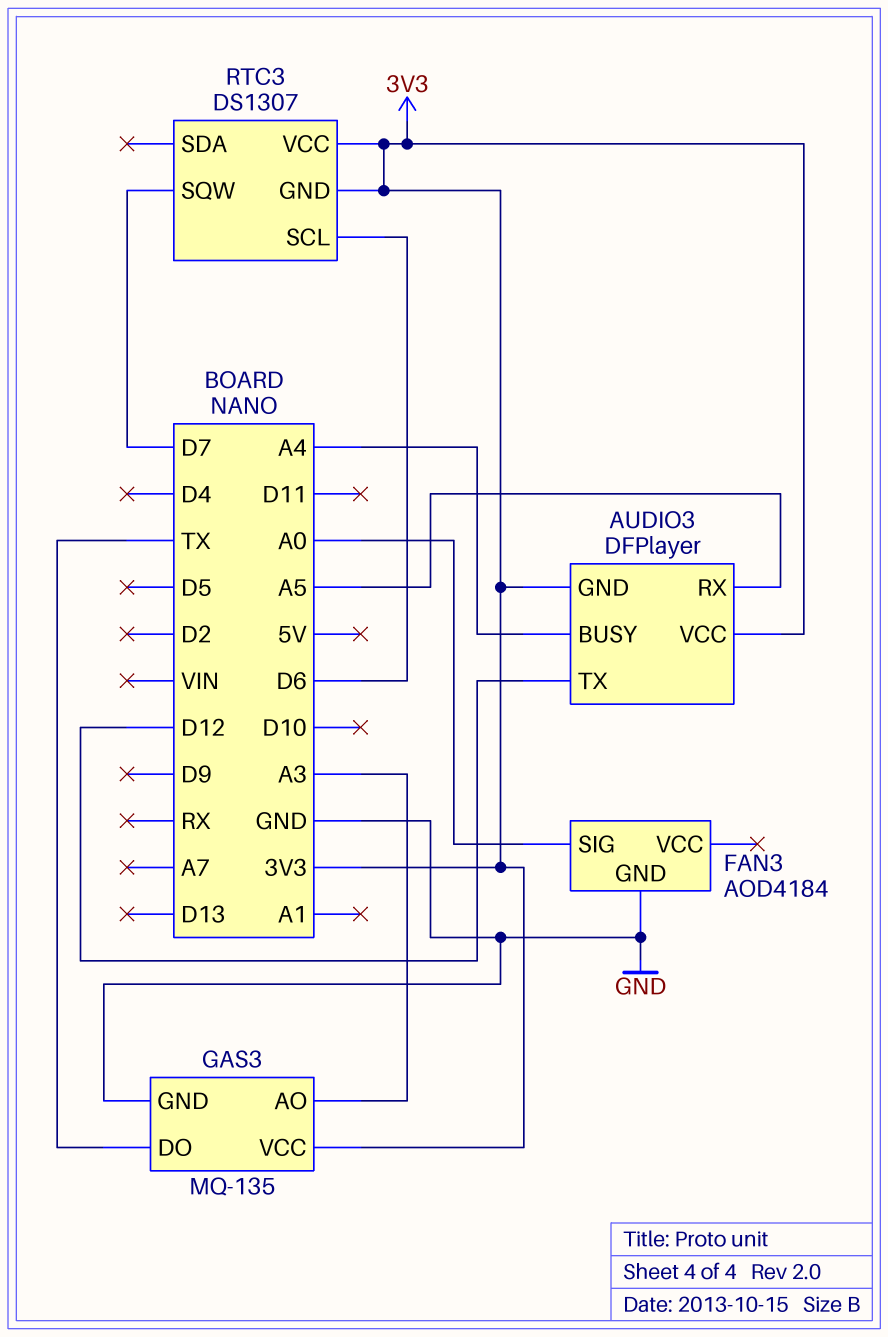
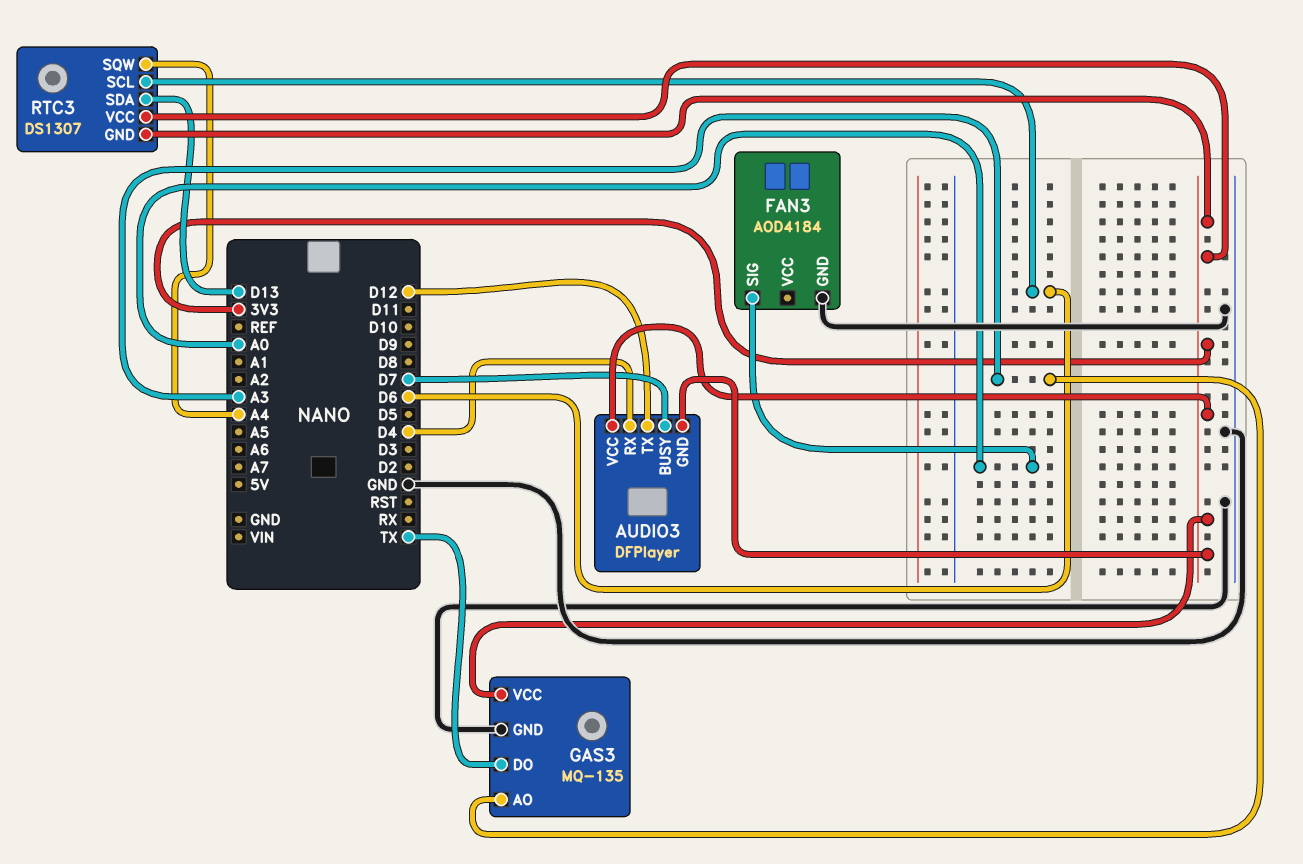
AUDIO3 pin BUSY: A4 -> D7
AUDIO3 pin RX: A5 -> D4
RTC3 pin SDA: none -> D13
RTC3 pin SQW: D7 -> A4

